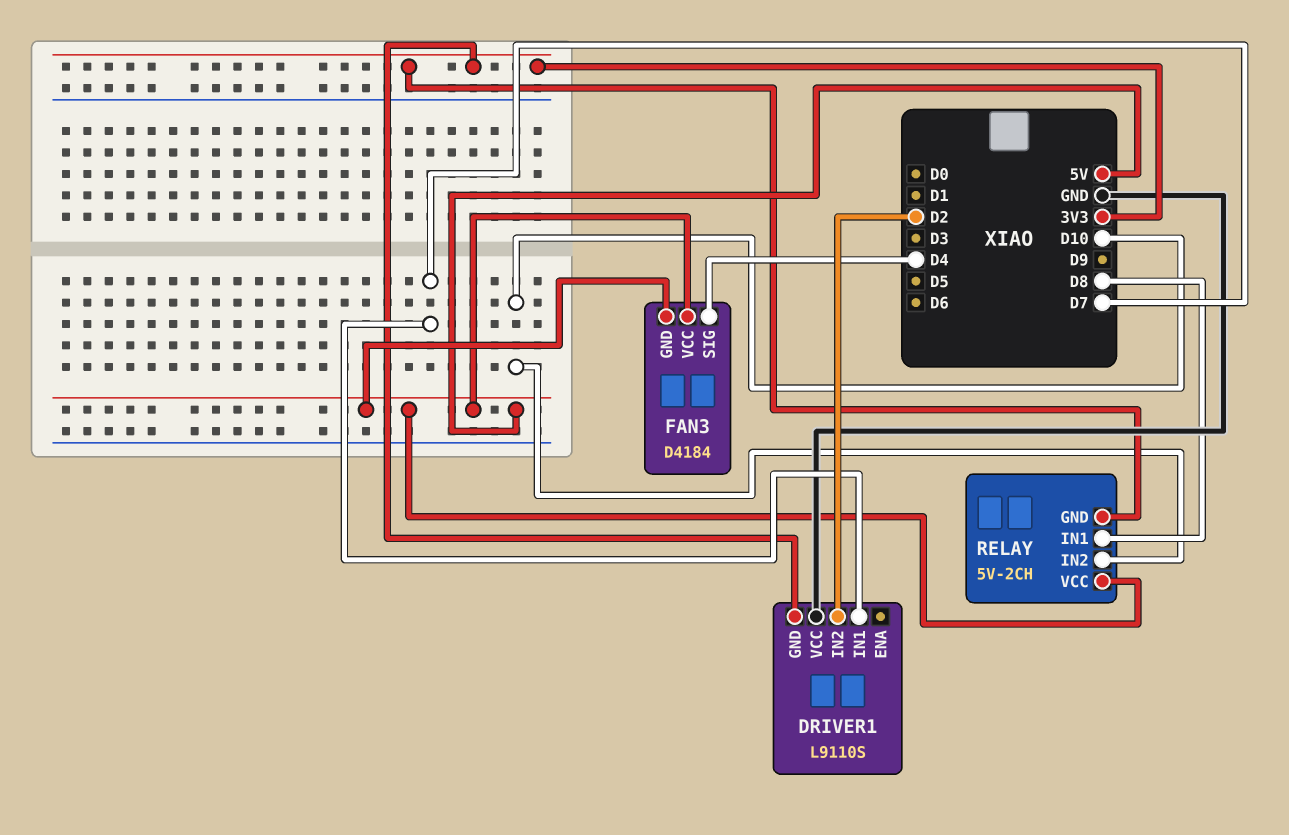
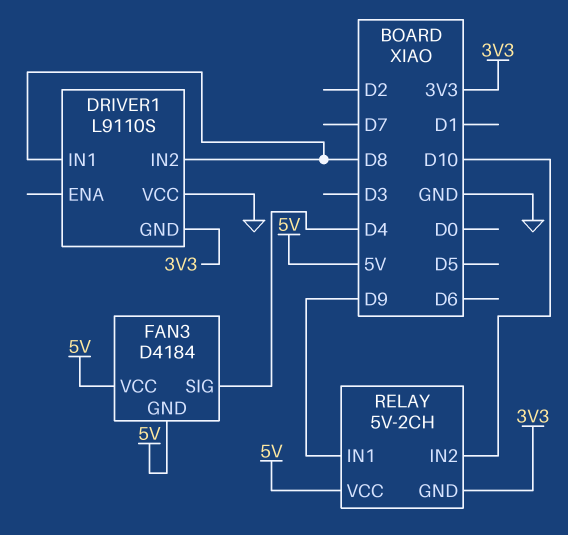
DRIVER1 pin IN1: D7 -> D8
DRIVER1 pin IN2: D2 -> D8
RELAY pin IN1: D8 -> D9

